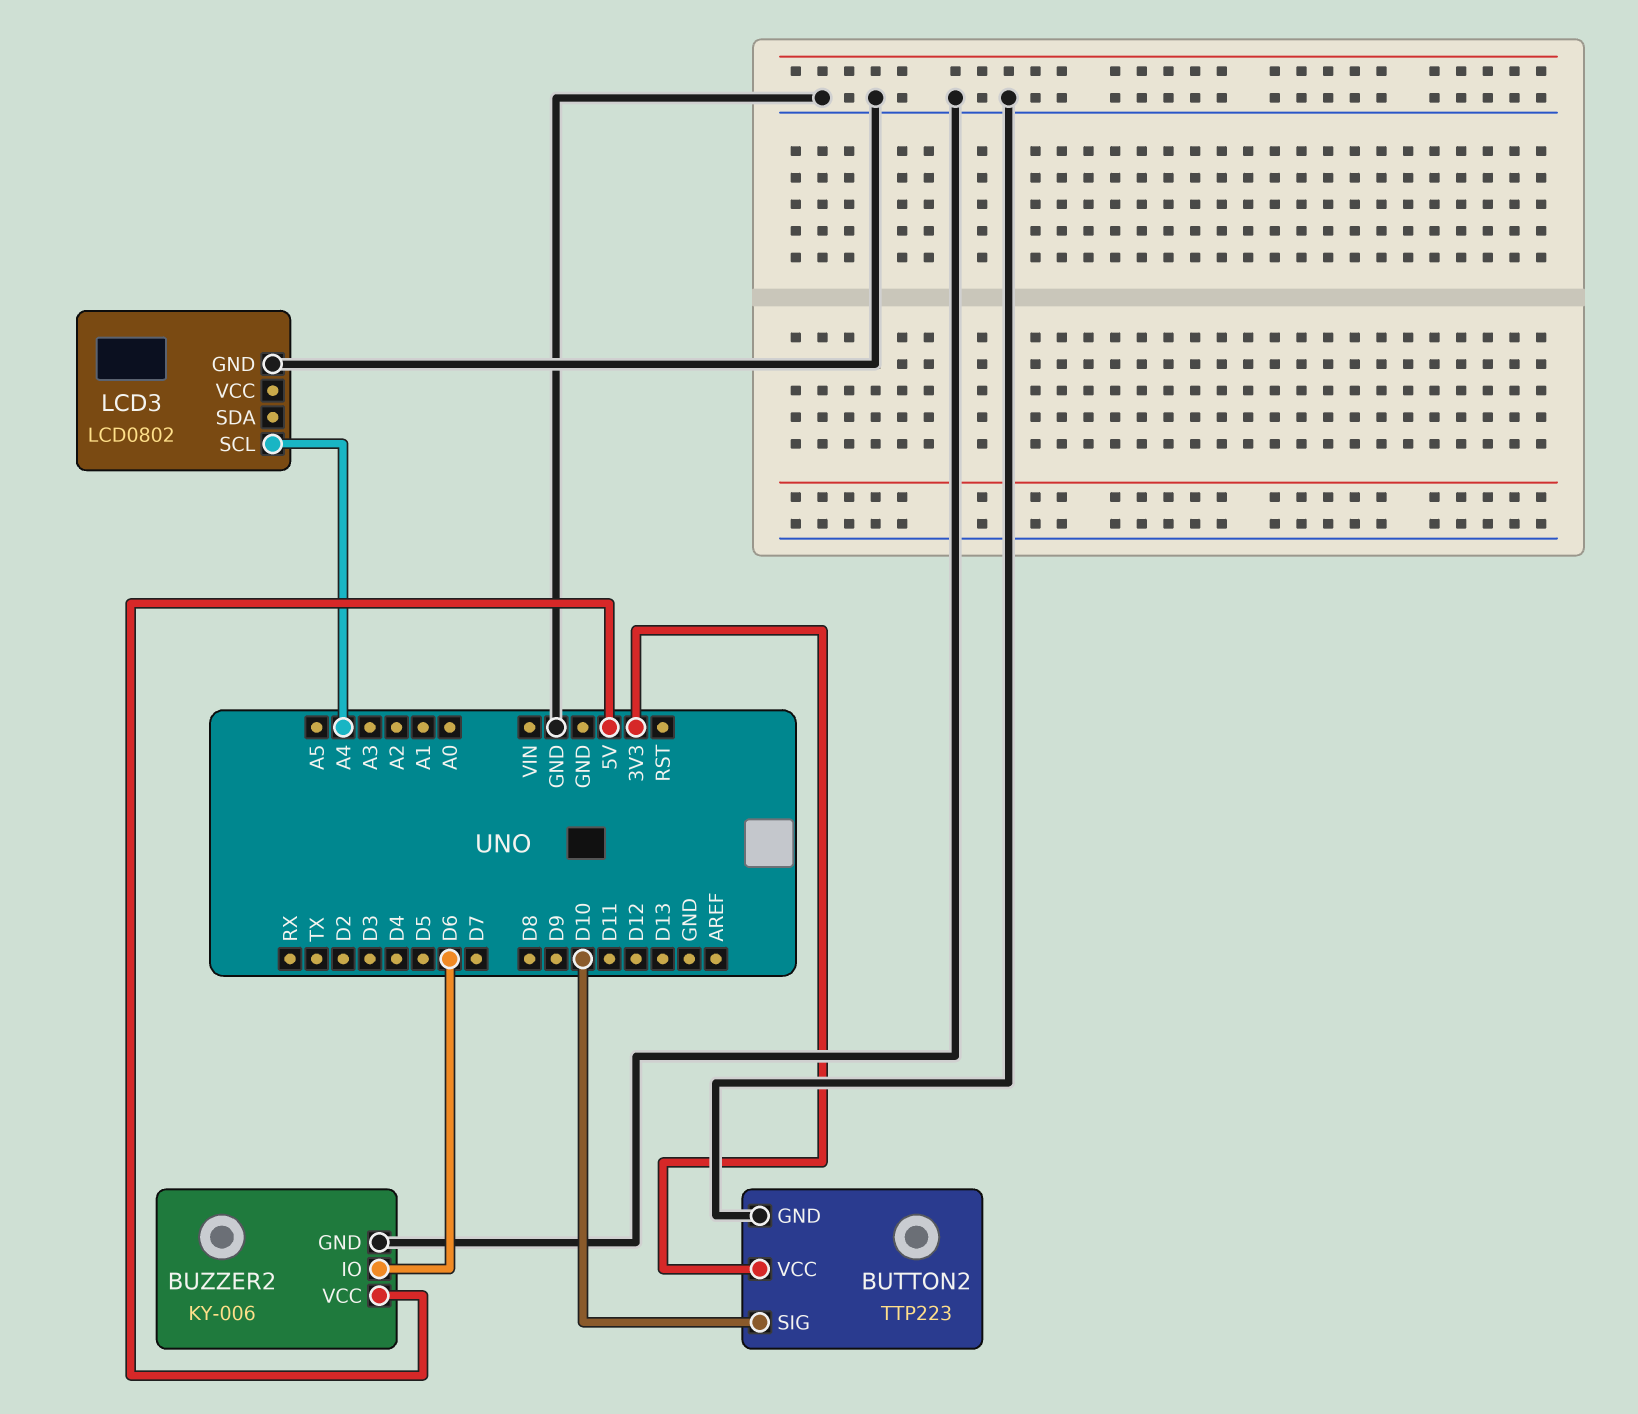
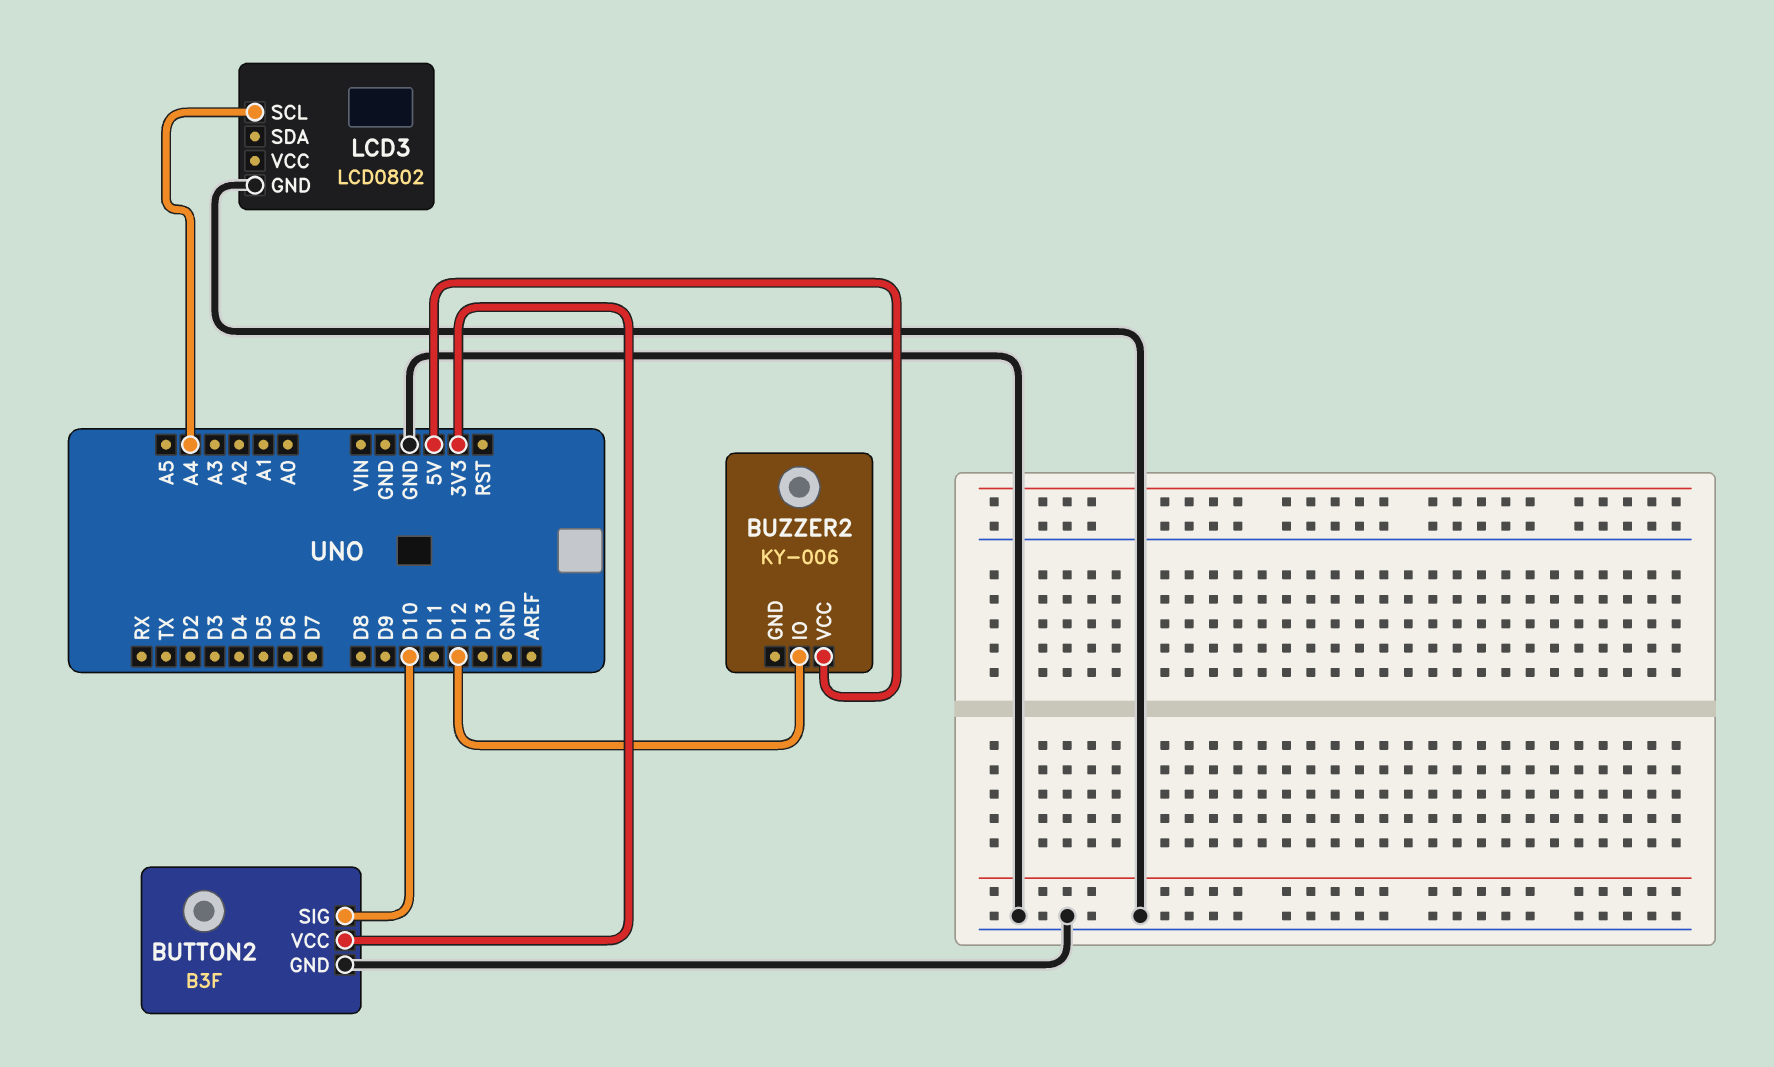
BUTTON2: TTP223 -> B3F
BUZZER2 pin GND: GND -> none
BUZZER2 pin IO: D6 -> D12

